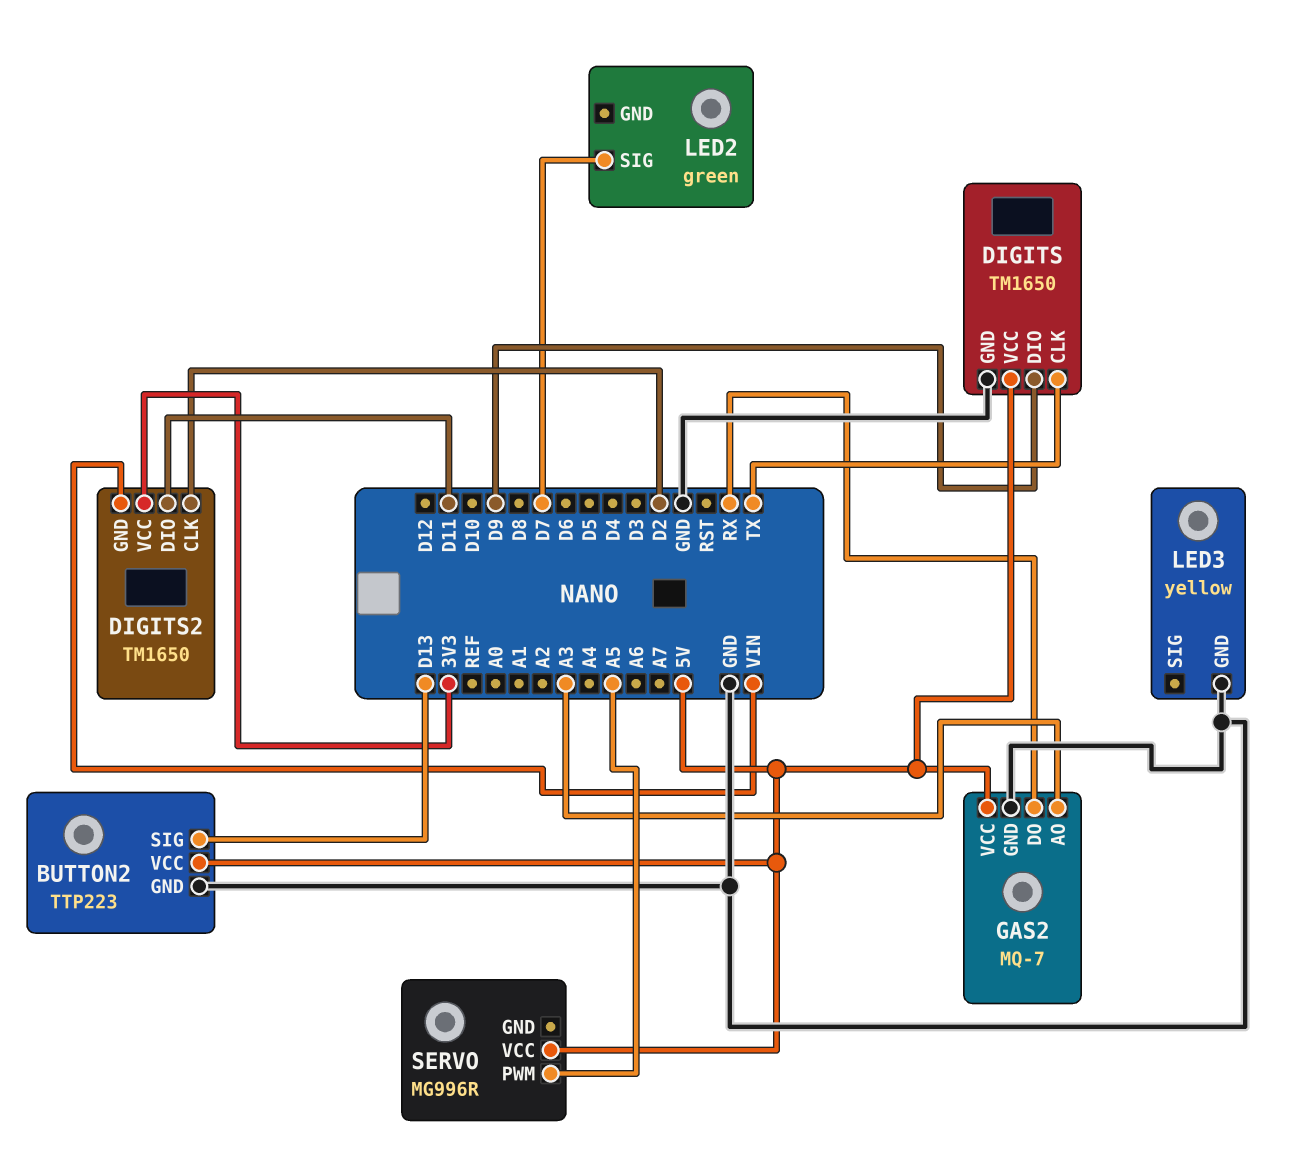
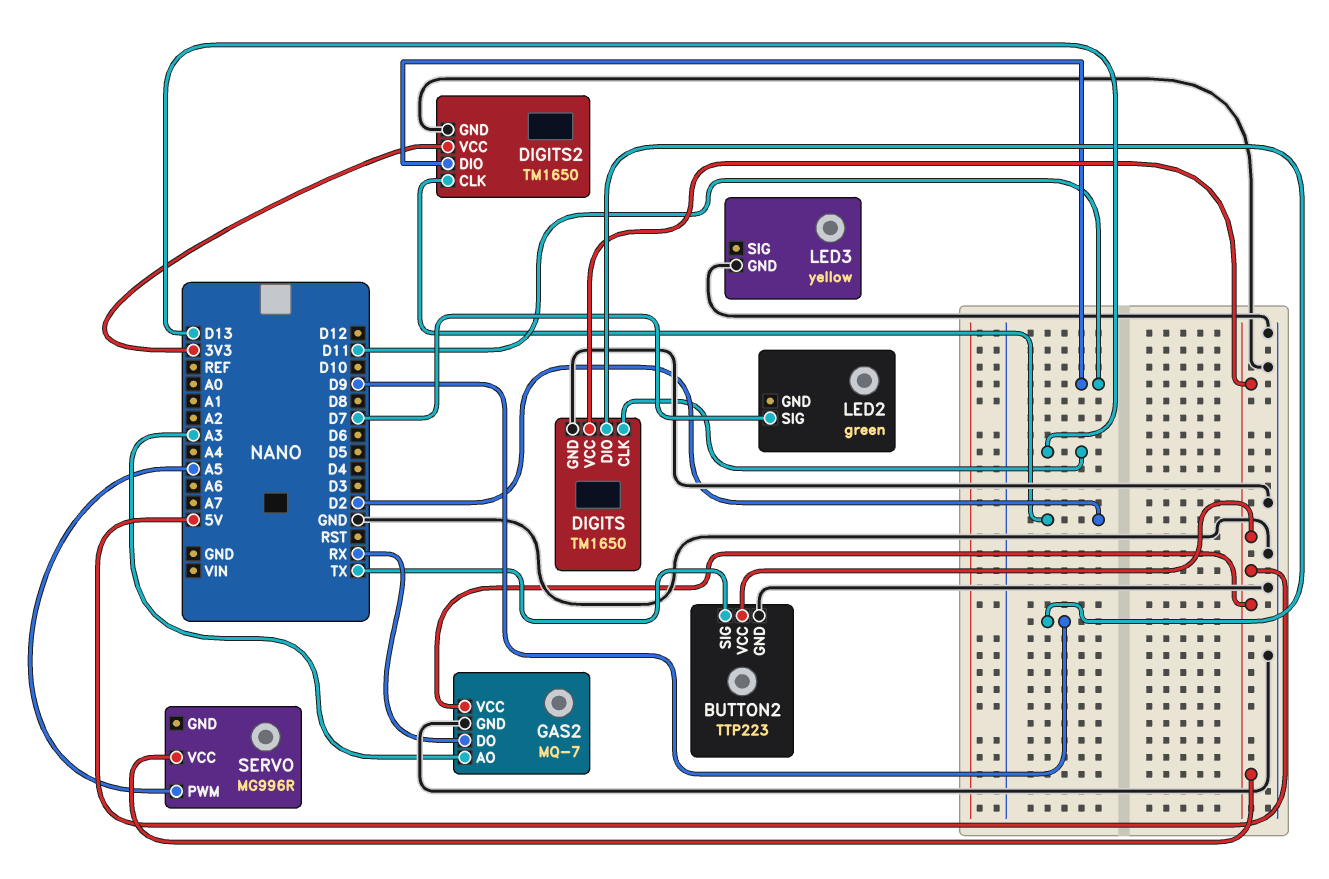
BUTTON2 pin SIG: D13 -> TX
DIGITS pin CLK: TX -> D13
DIGITS2 pin GND: VIN -> GND

